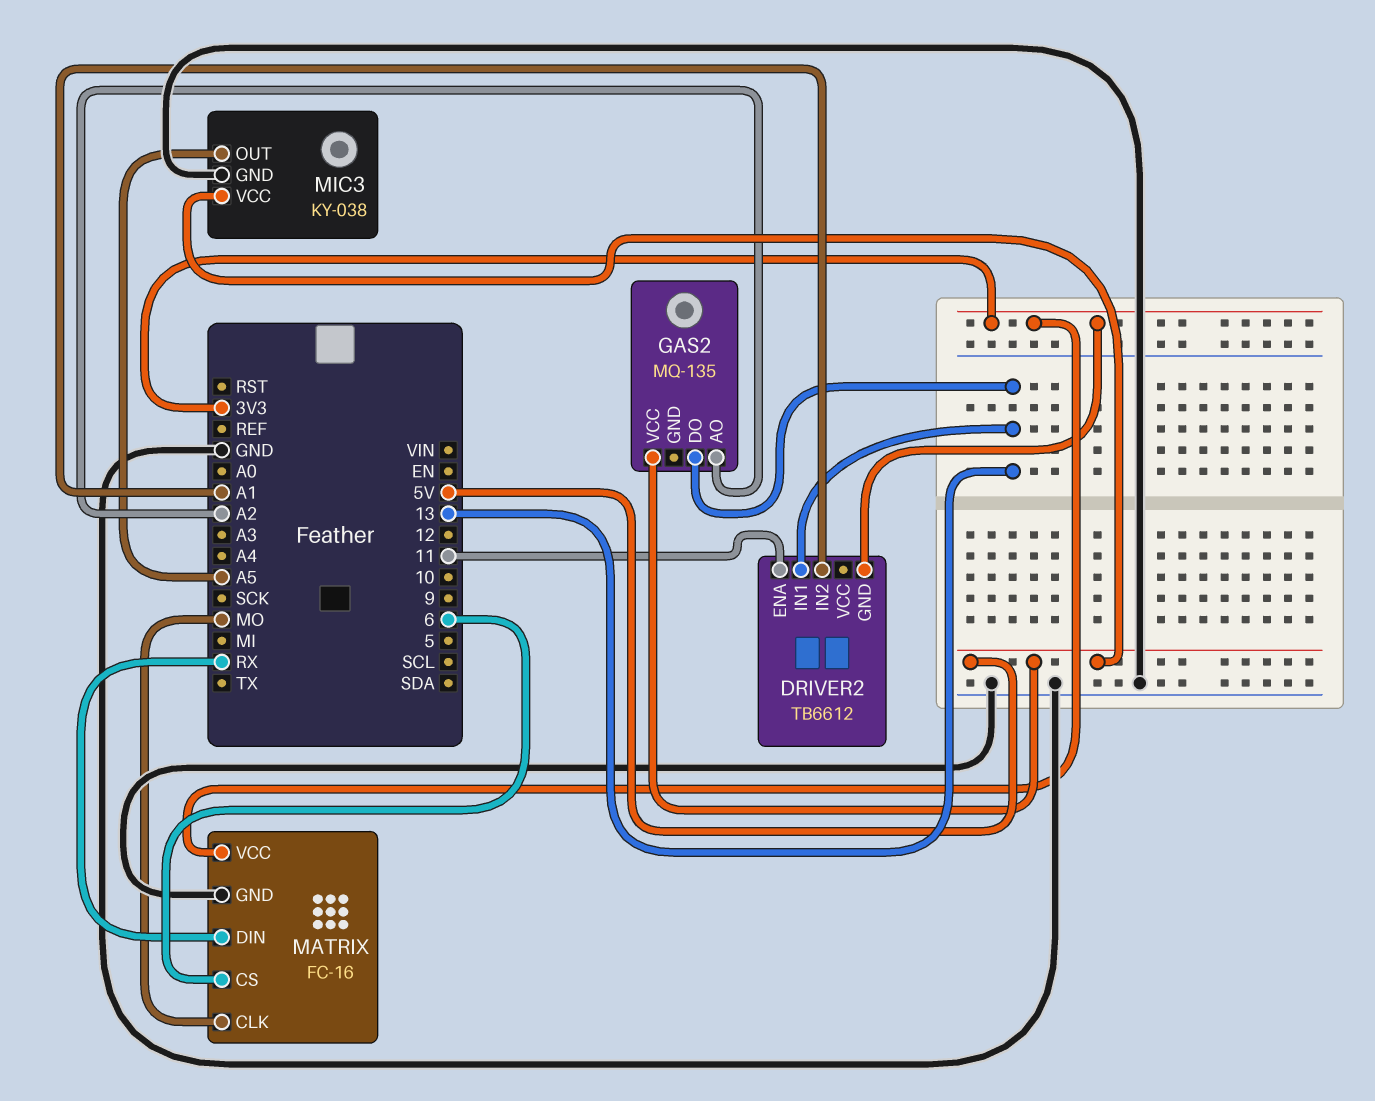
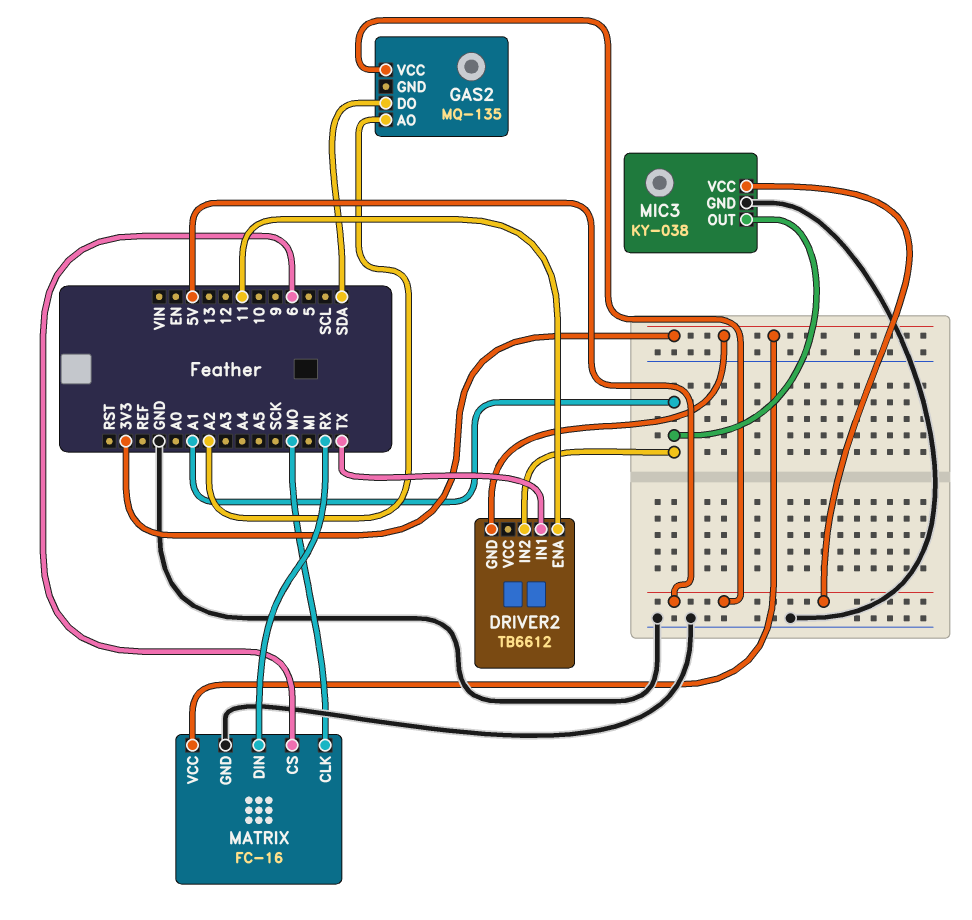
DRIVER2 pin IN1: 13 -> TX
GAS2 pin DO: 13 -> SDA
MIC3 pin OUT: A5 -> A1

